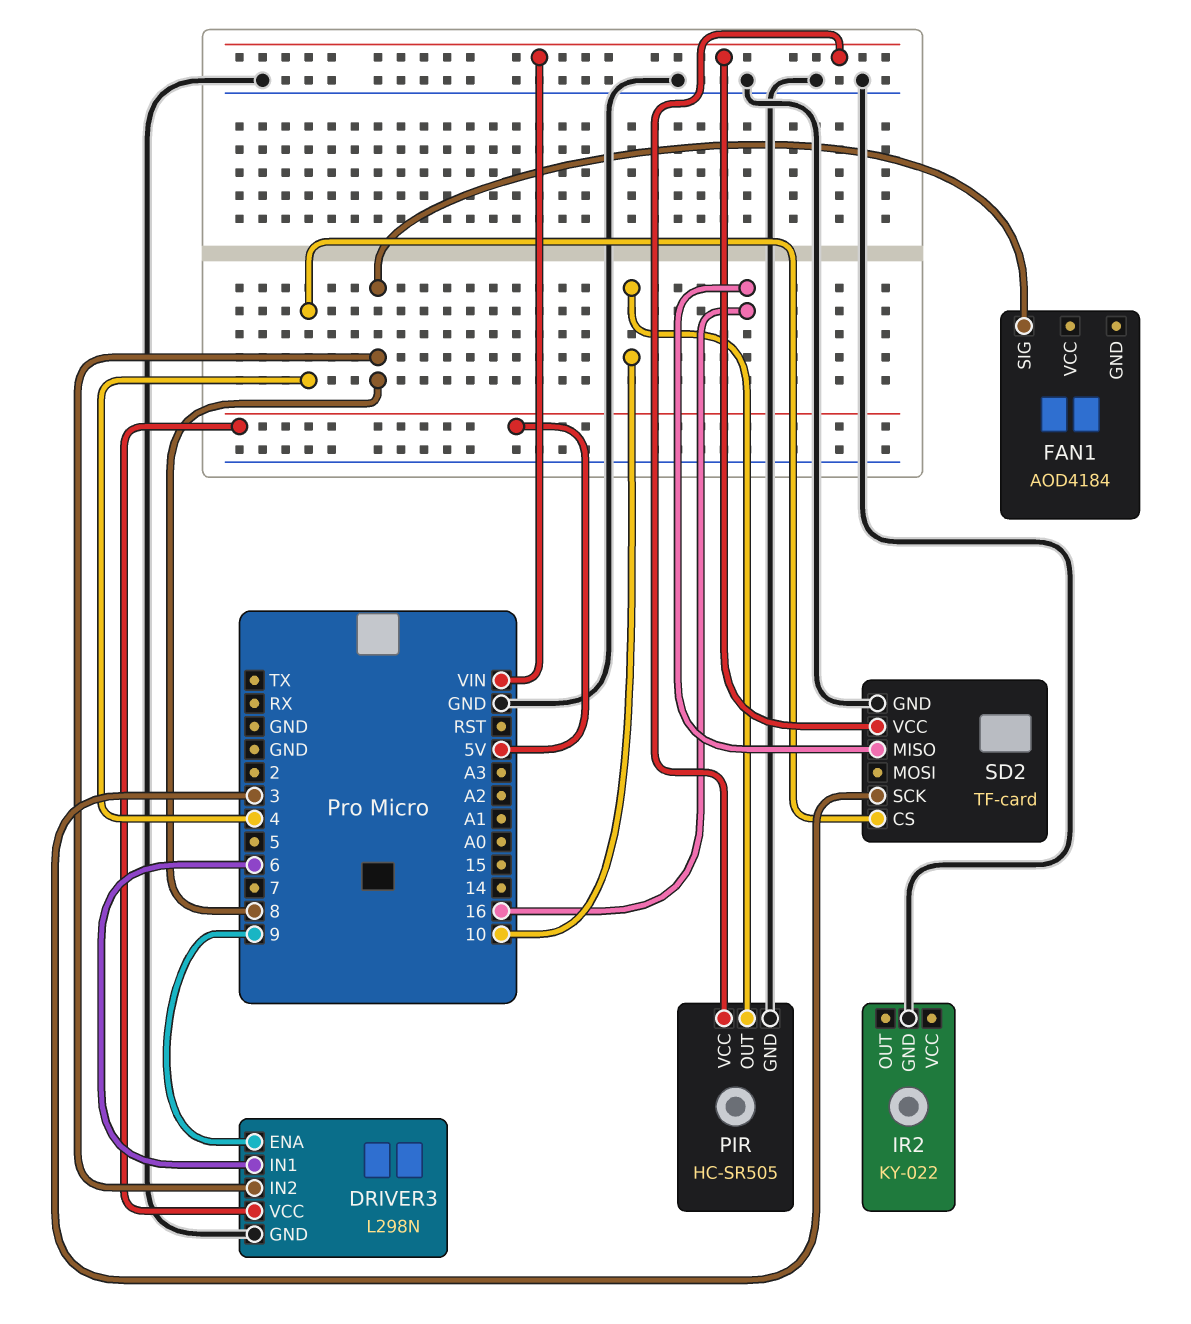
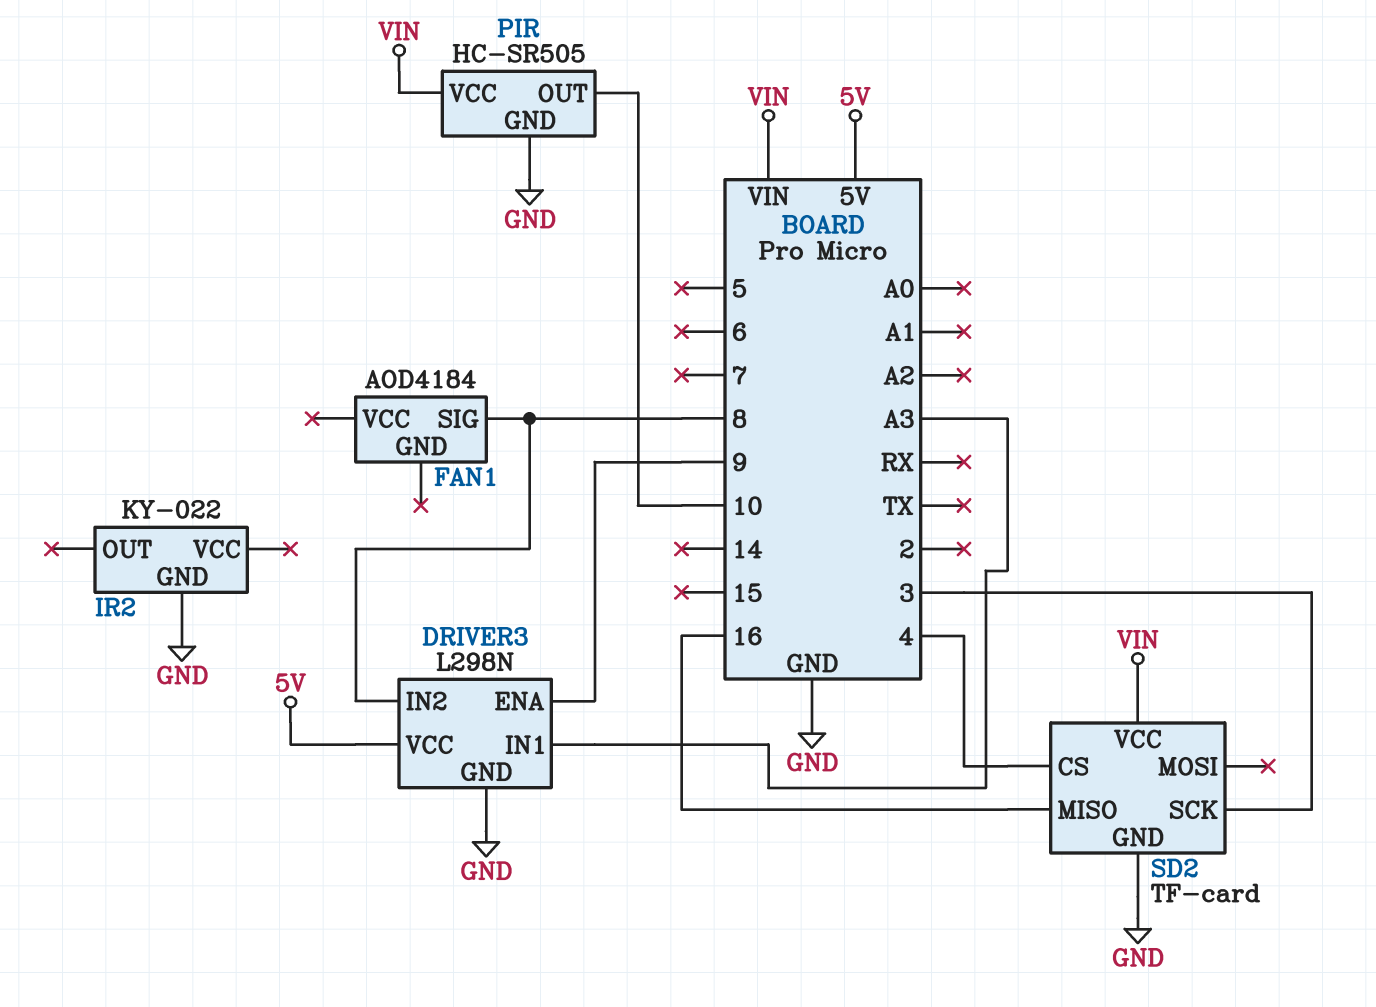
DRIVER3 pin IN1: 6 -> A3

